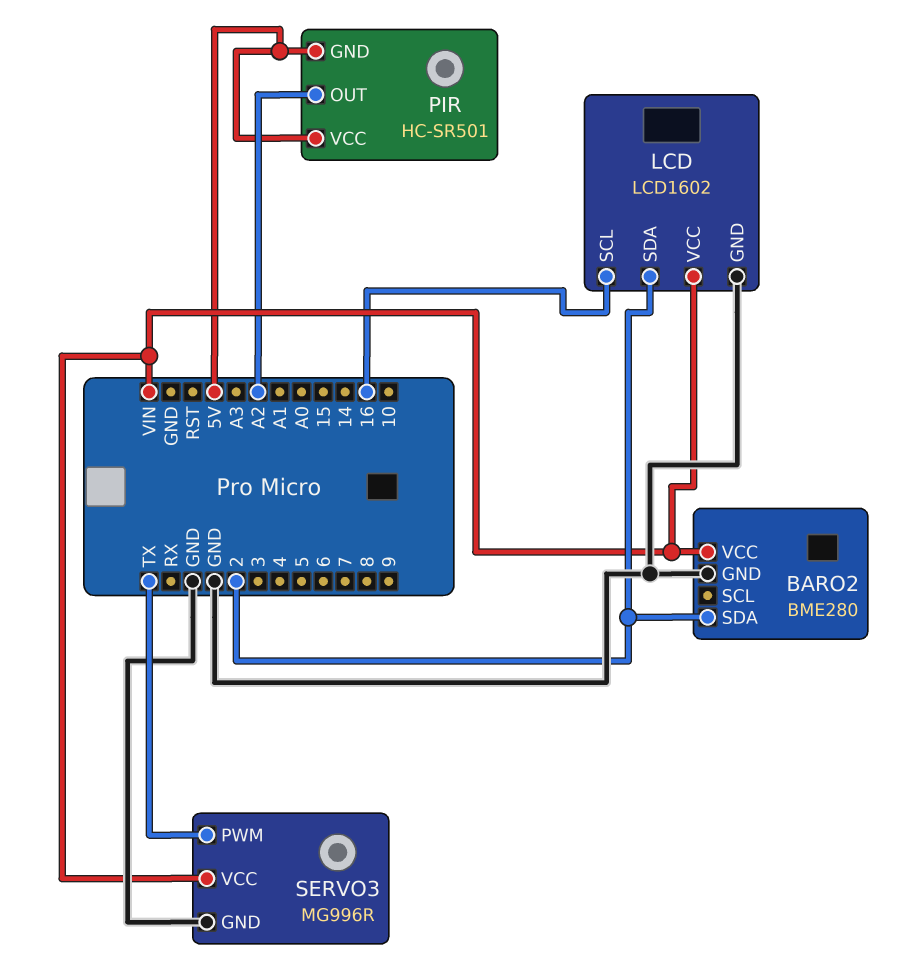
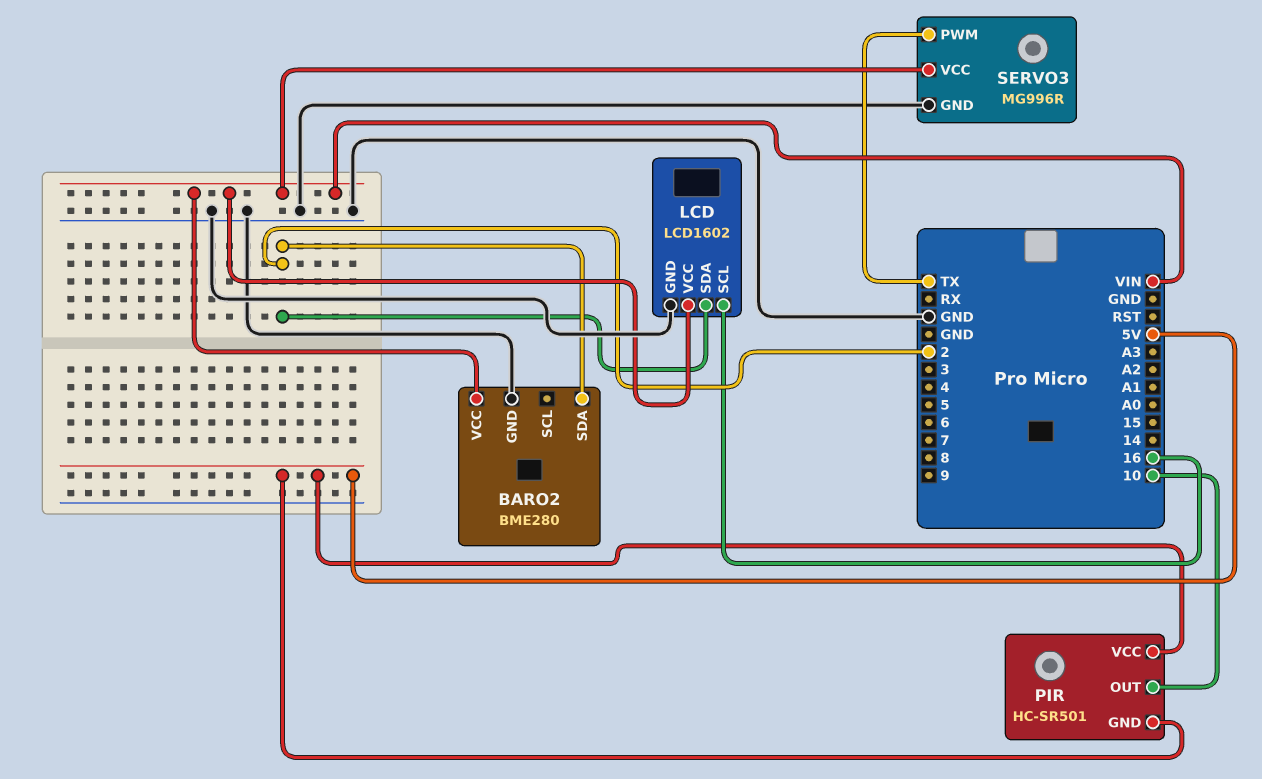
PIR pin OUT: A2 -> 10

